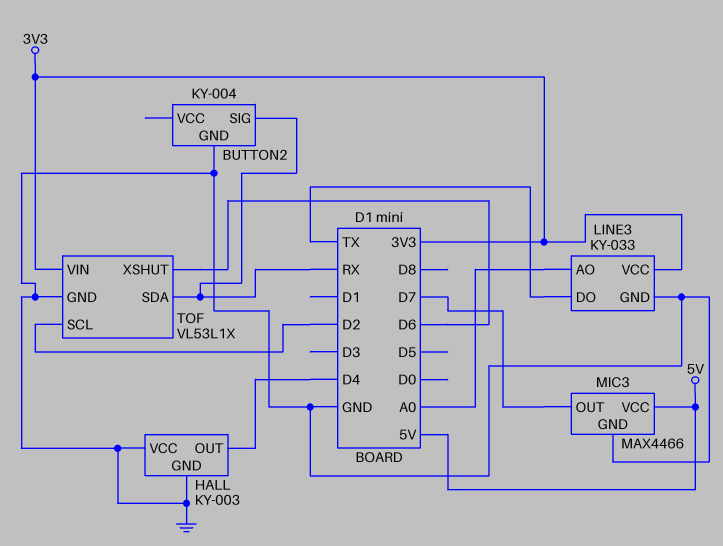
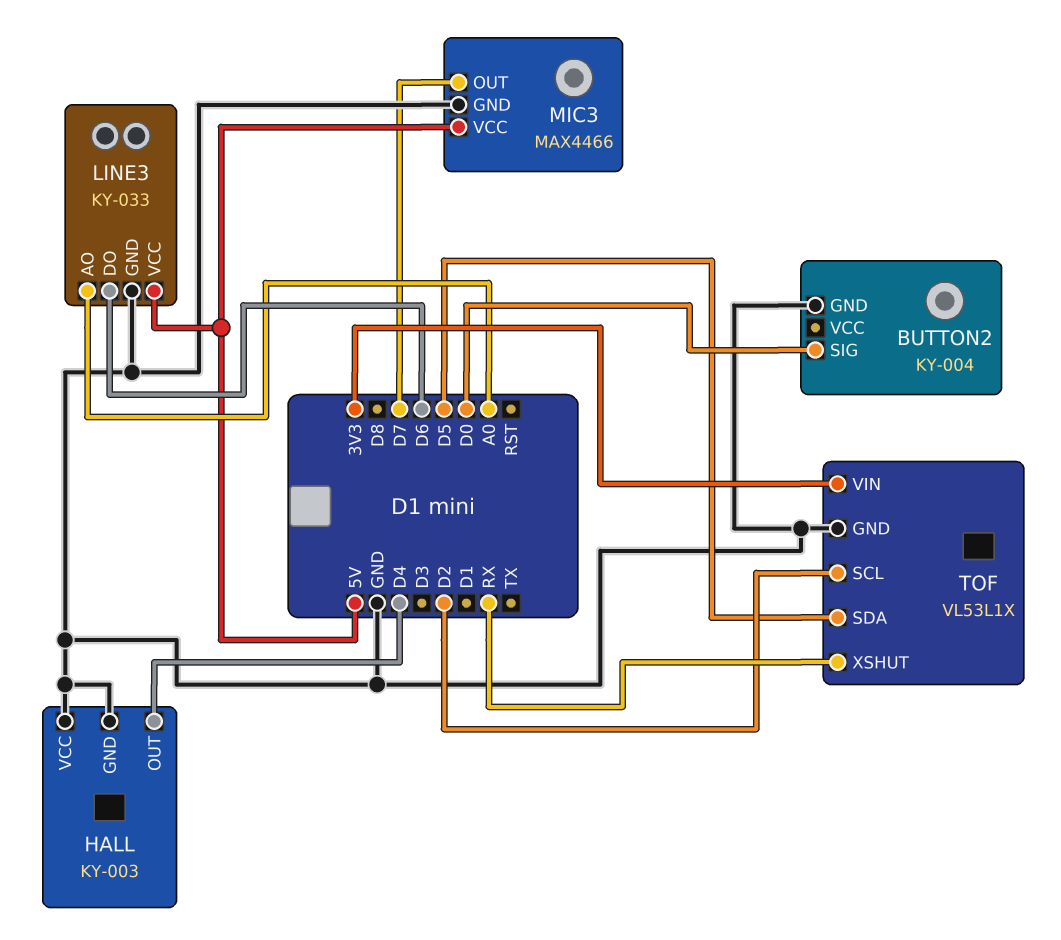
BUTTON2 pin SIG: RX -> D0
LINE3 pin DO: TX -> D6
LINE3 pin VCC: 3V3 -> 5V
TOF pin SDA: RX -> D5
TOF pin XSHUT: D6 -> RX

